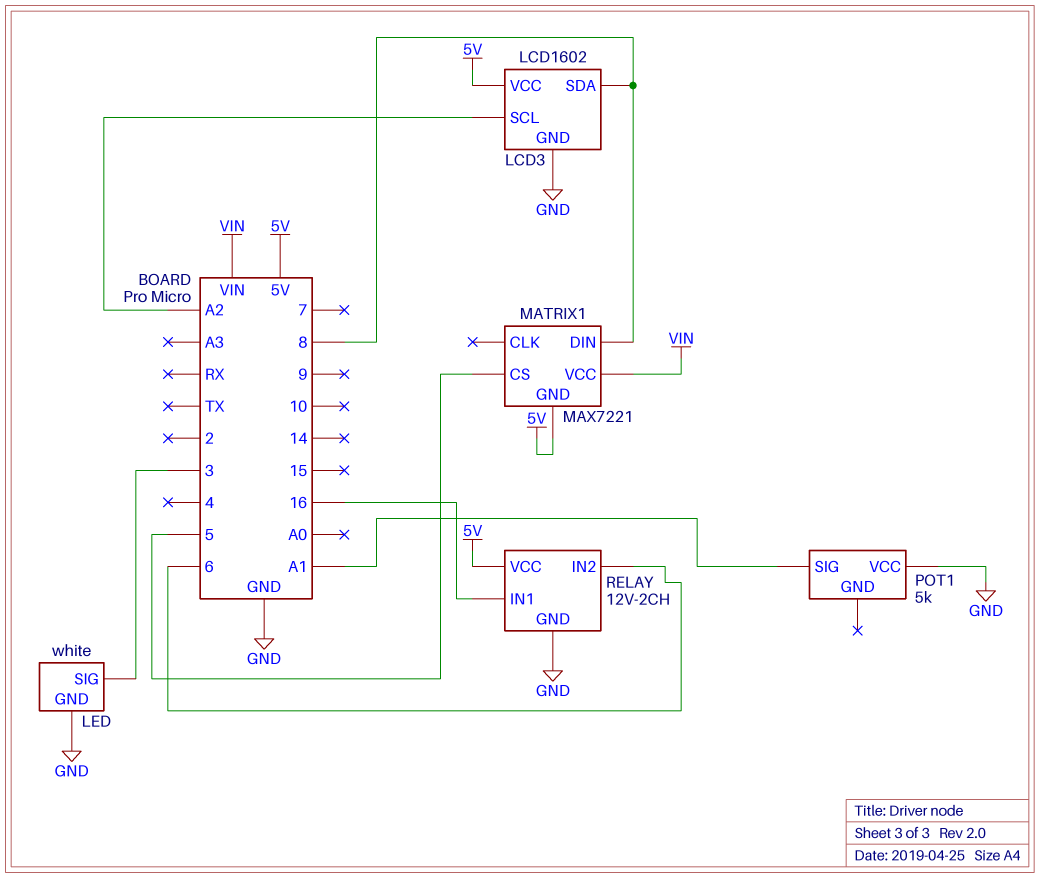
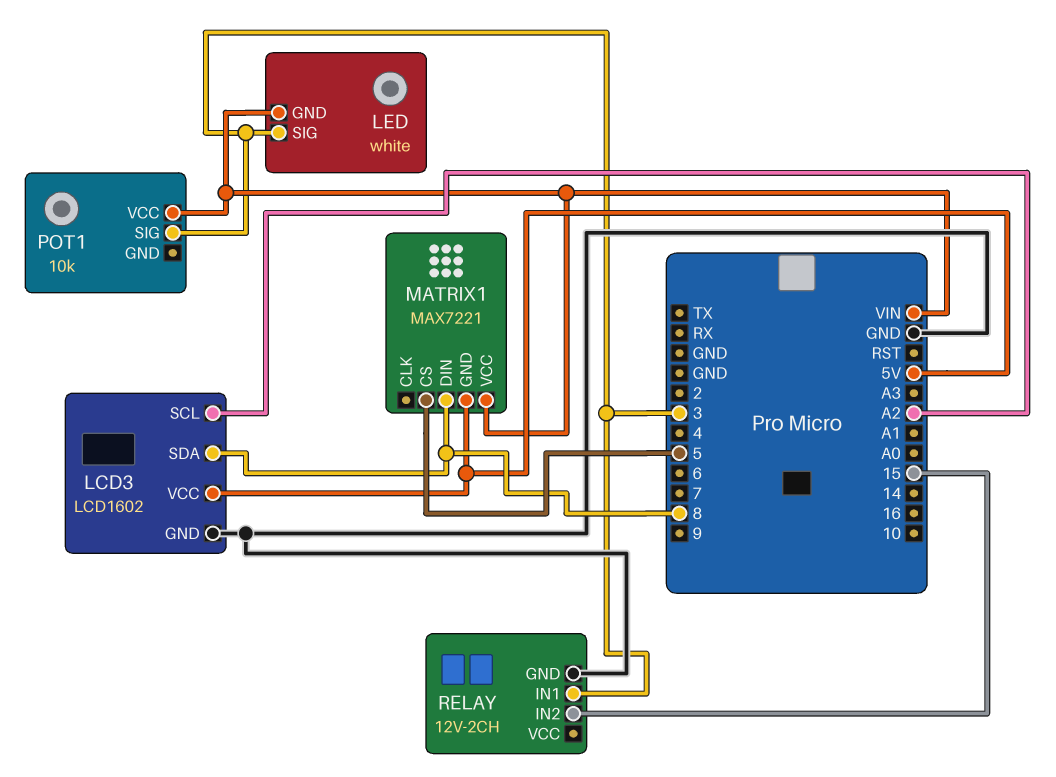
LED pin GND: GND -> VIN
POT1: 5k -> 10k
POT1 pin SIG: A1 -> 3
POT1 pin VCC: GND -> VIN
RELAY pin IN1: 16 -> 3
RELAY pin IN2: 6 -> 15
RELAY pin VCC: 5V -> none

